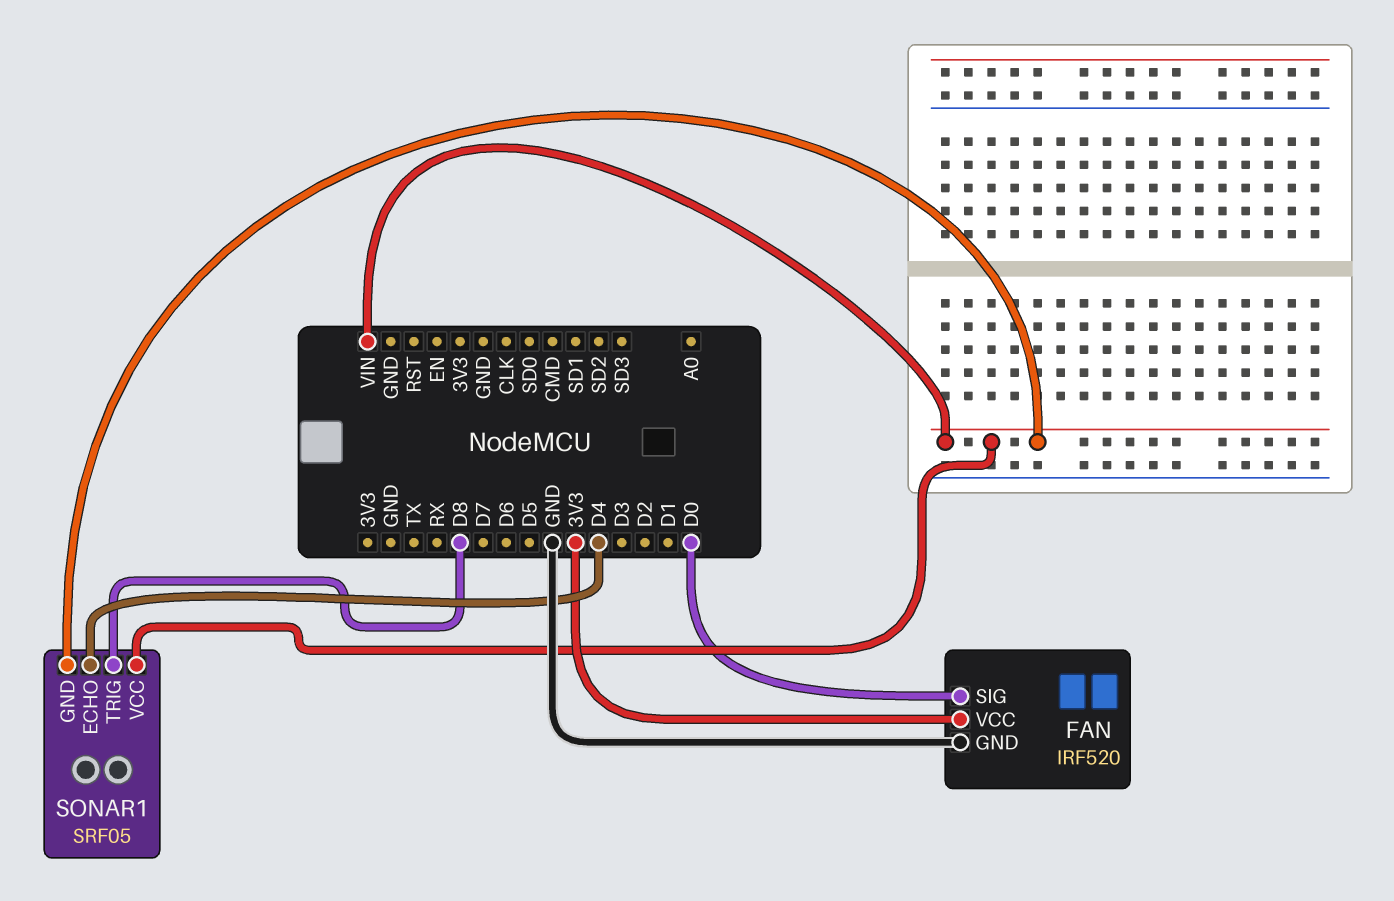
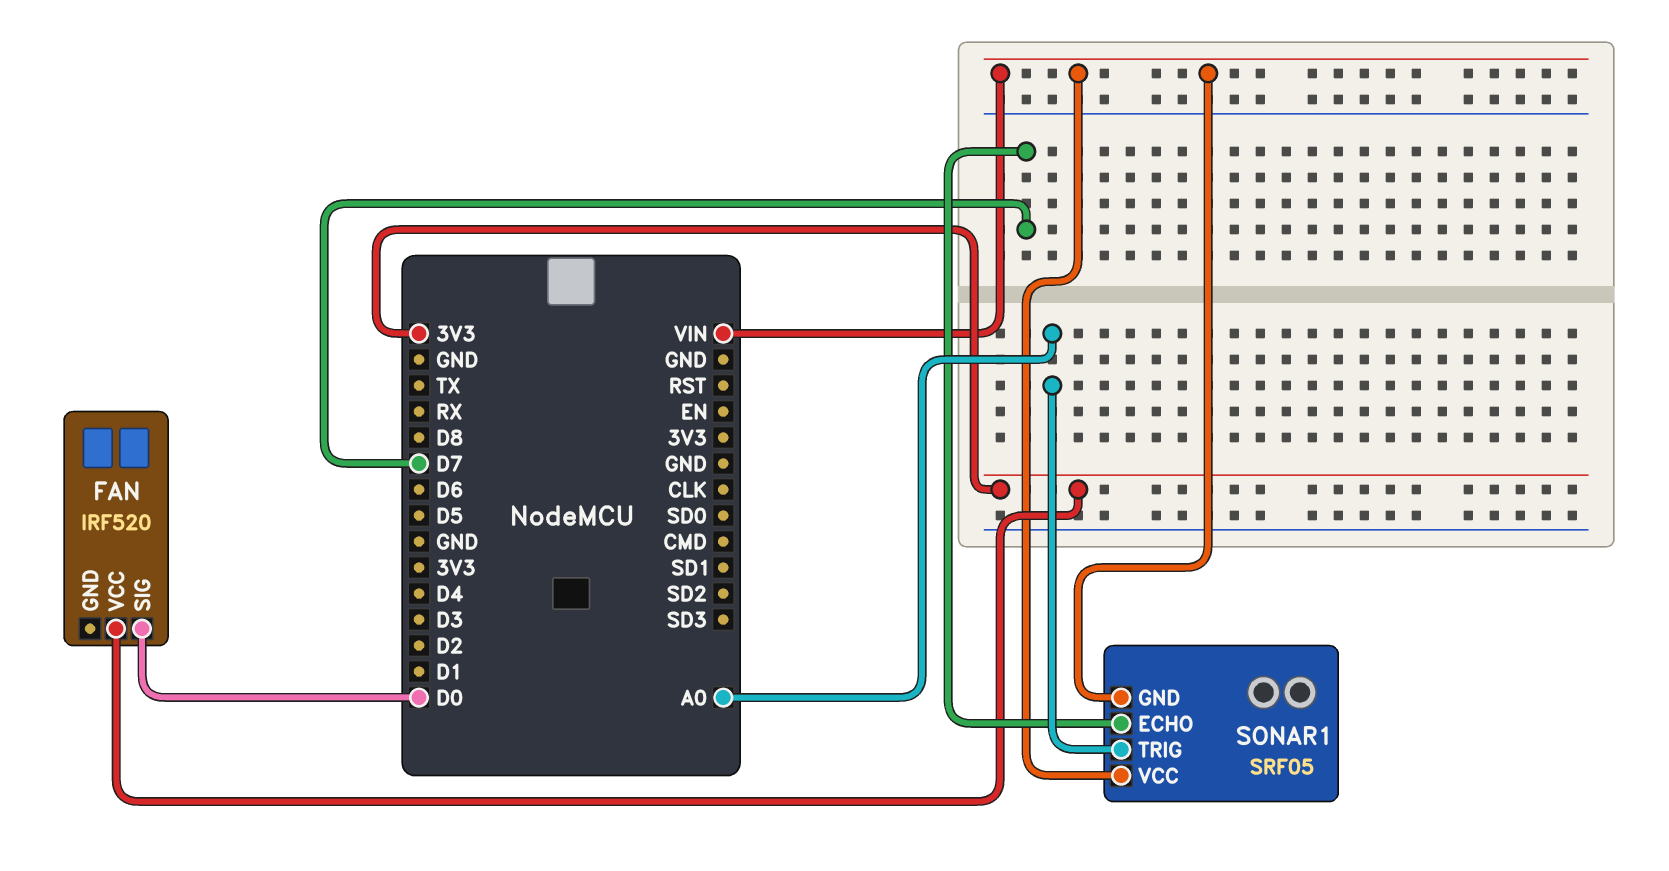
FAN pin GND: GND -> none
SONAR1 pin ECHO: D4 -> D7
SONAR1 pin TRIG: D8 -> A0

